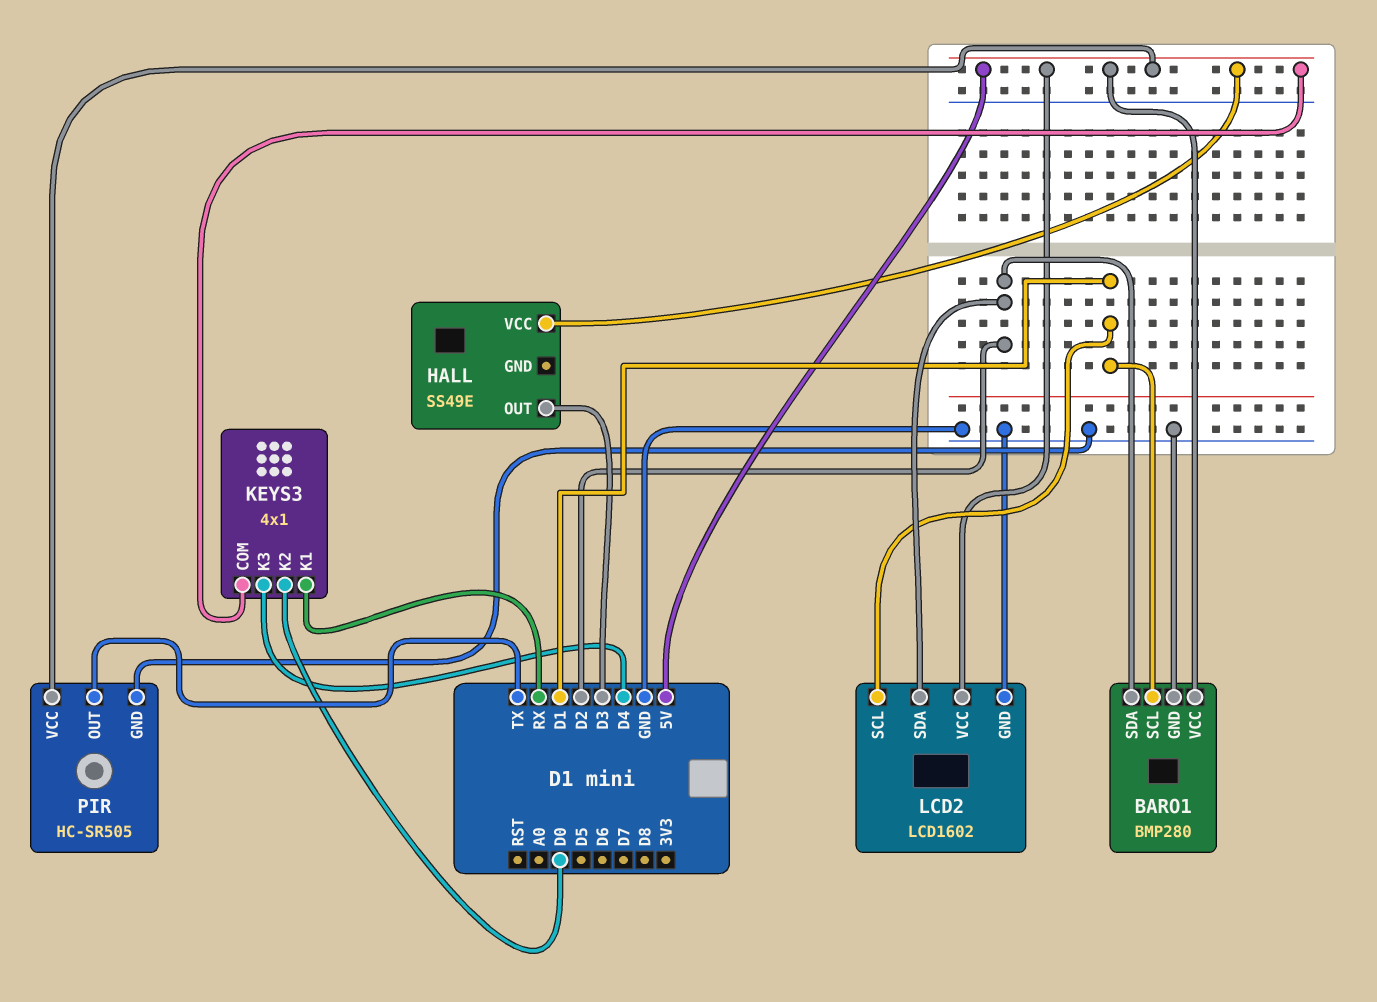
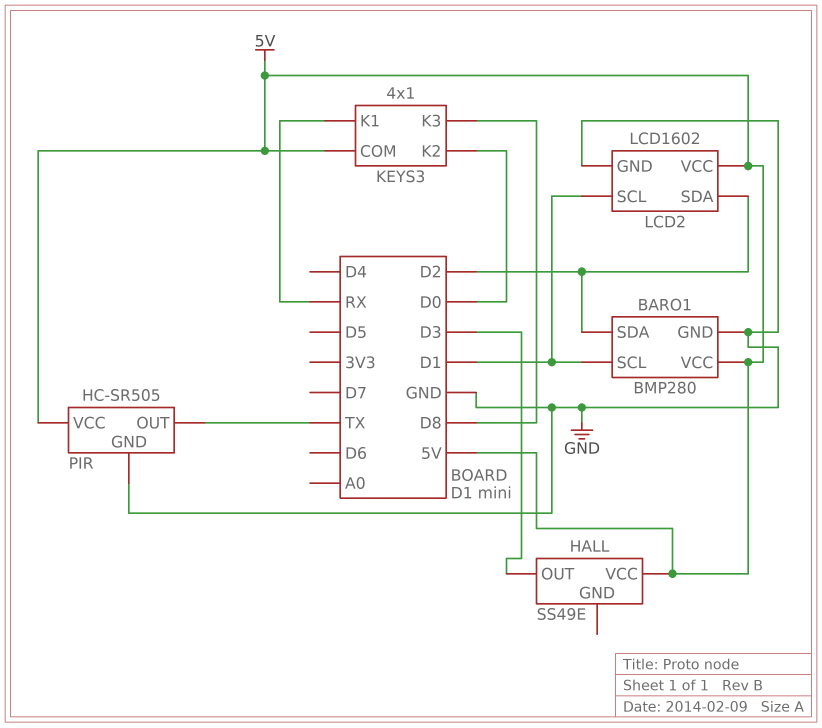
KEYS3 pin K3: D4 -> D8

